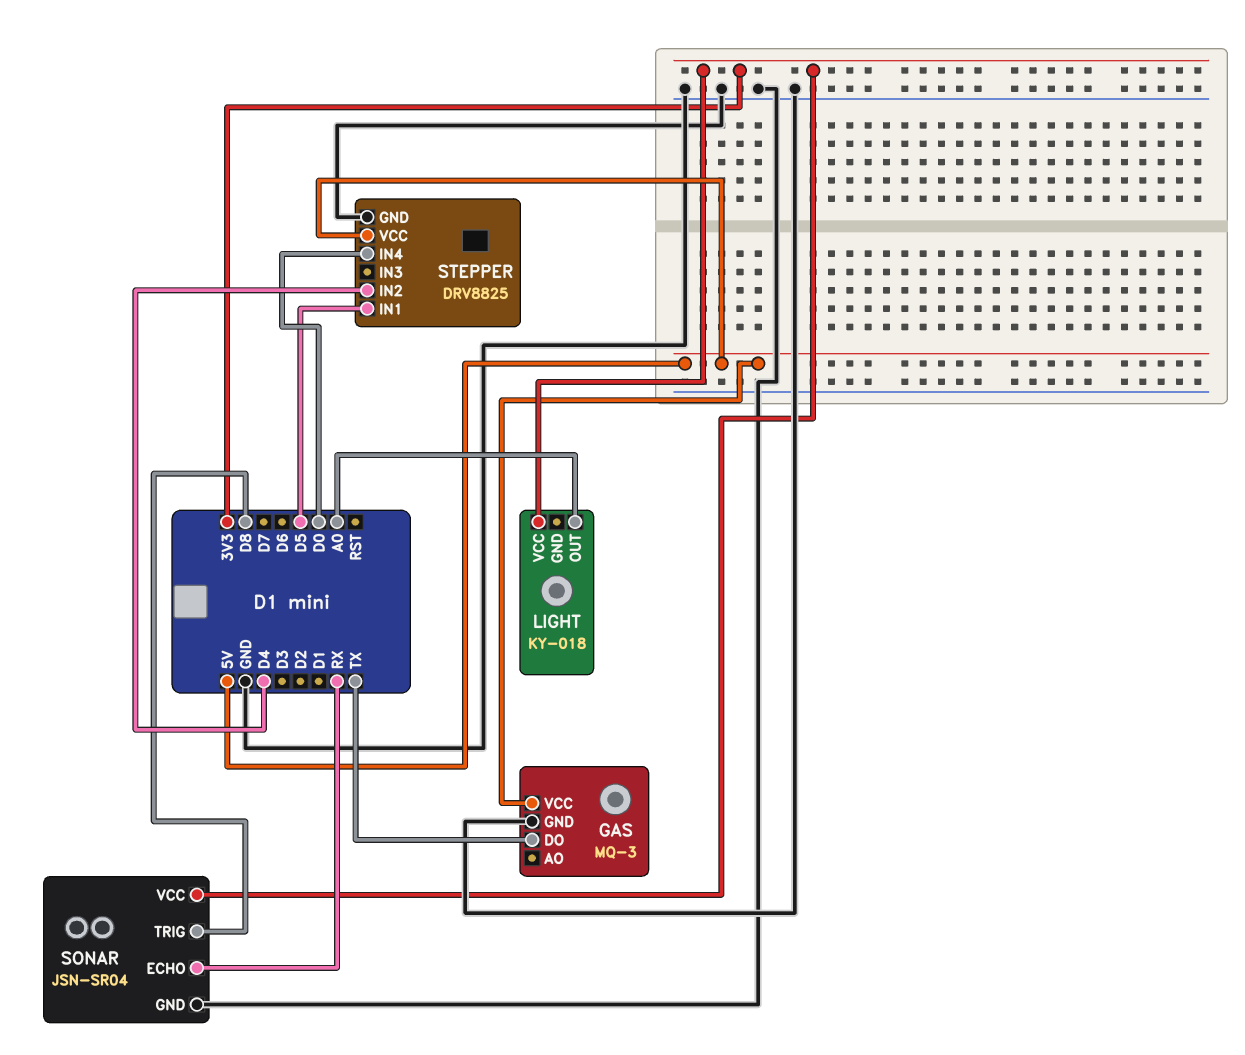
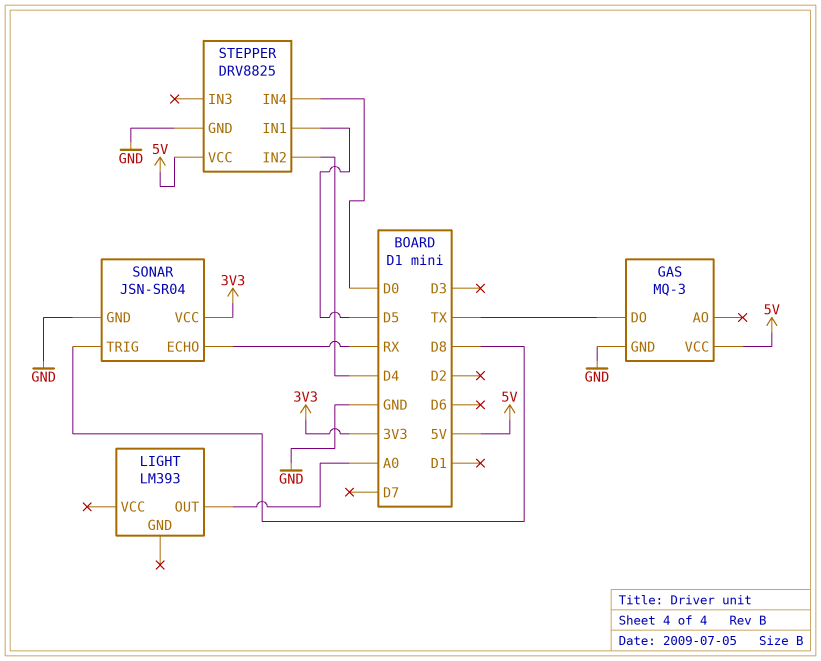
LIGHT: KY-018 -> LM393
LIGHT pin VCC: 3V3 -> none

